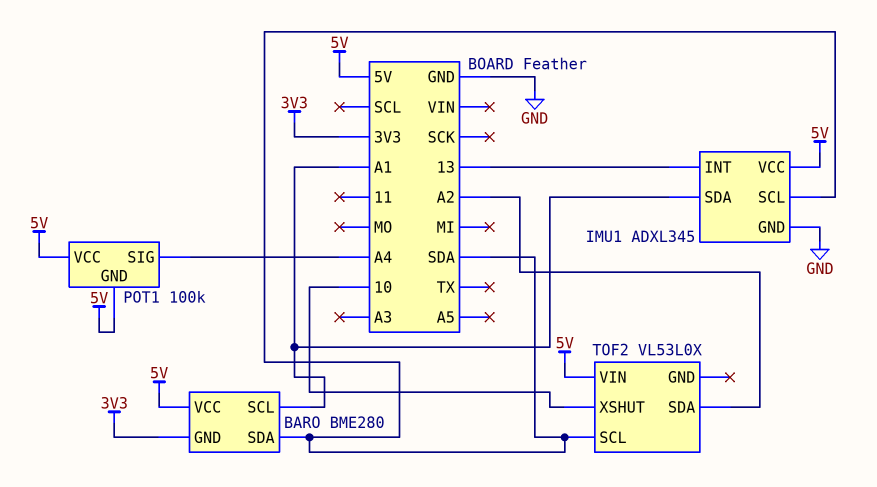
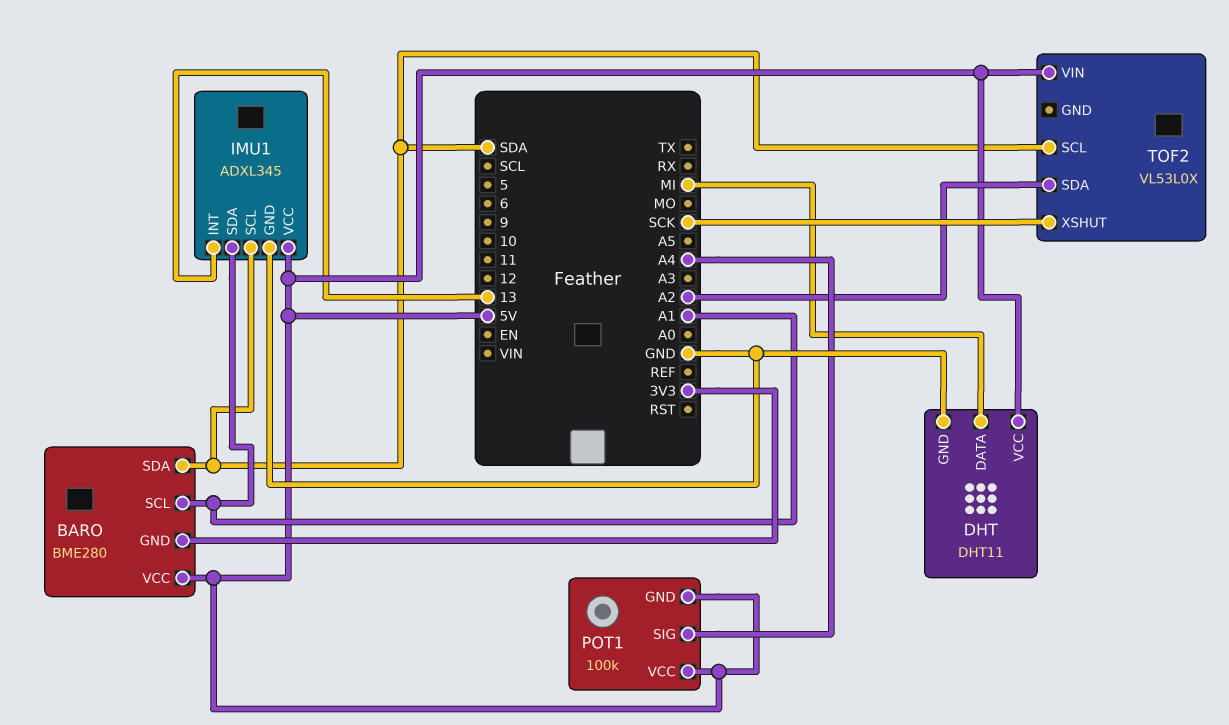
DHT: none -> DHT11
DHT pin DATA: none -> MI
DHT pin GND: none -> GND
DHT pin VCC: none -> 5V
TOF2 pin XSHUT: 10 -> SCK

